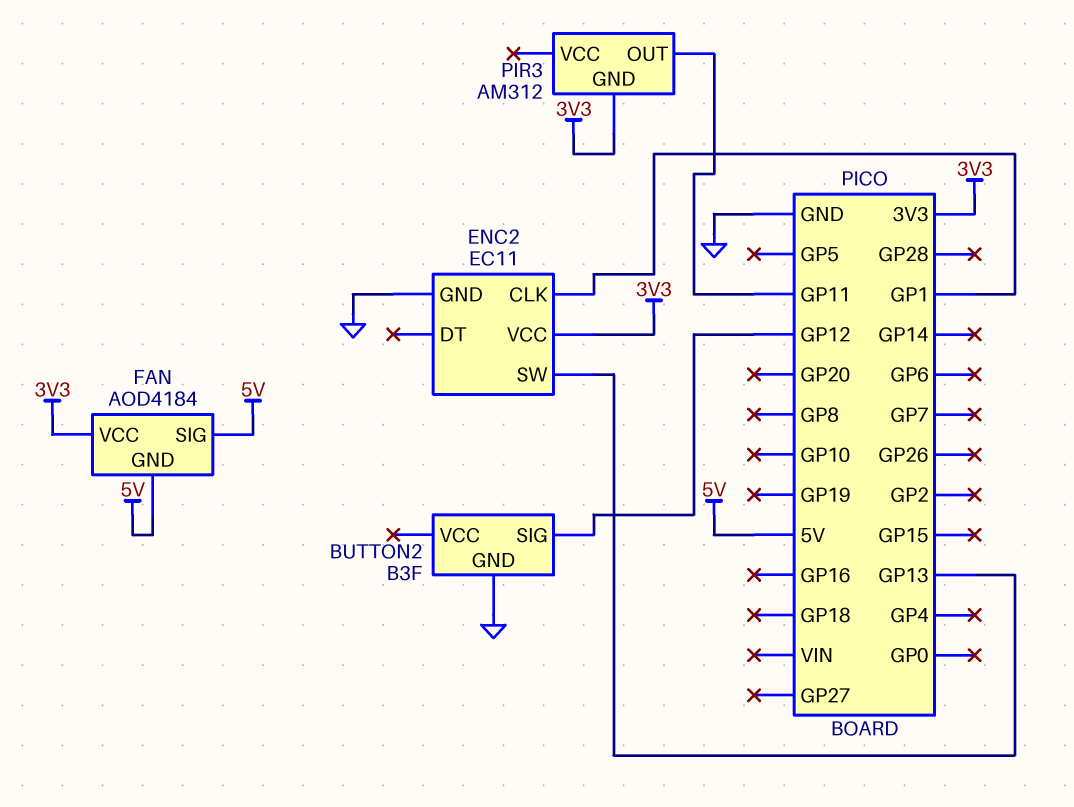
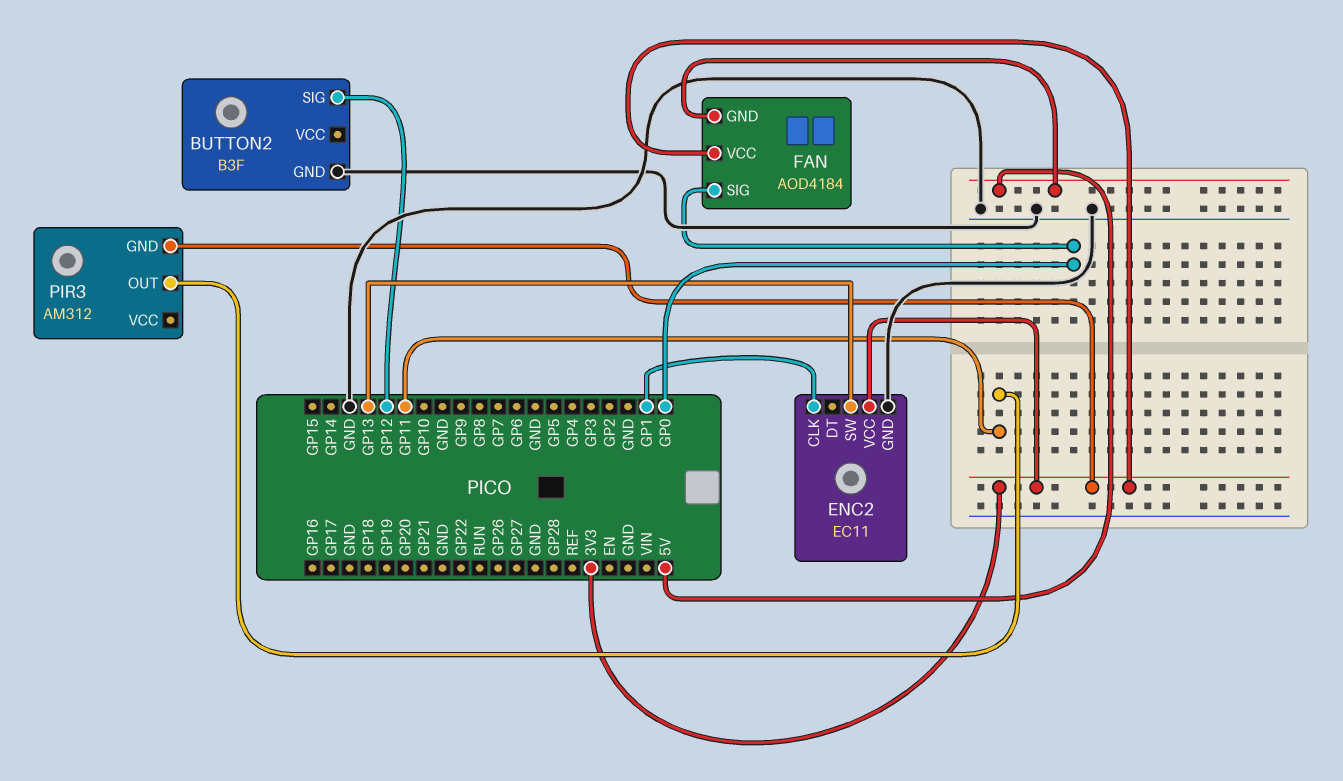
FAN pin SIG: 5V -> GP0

